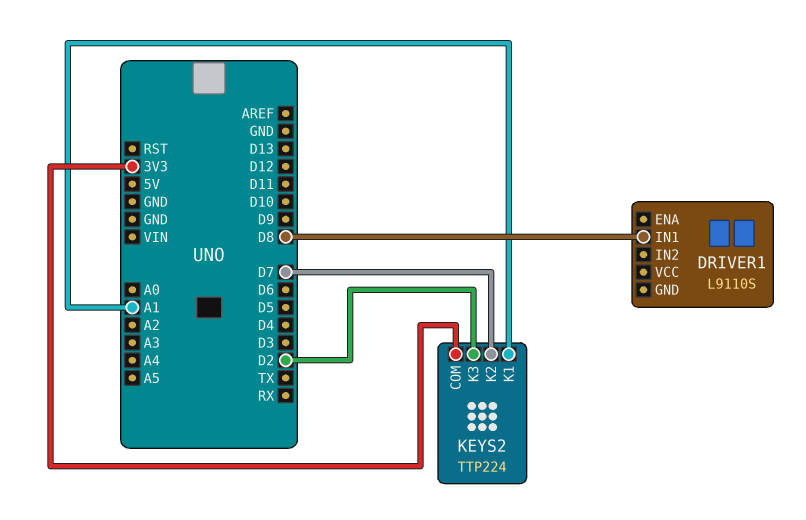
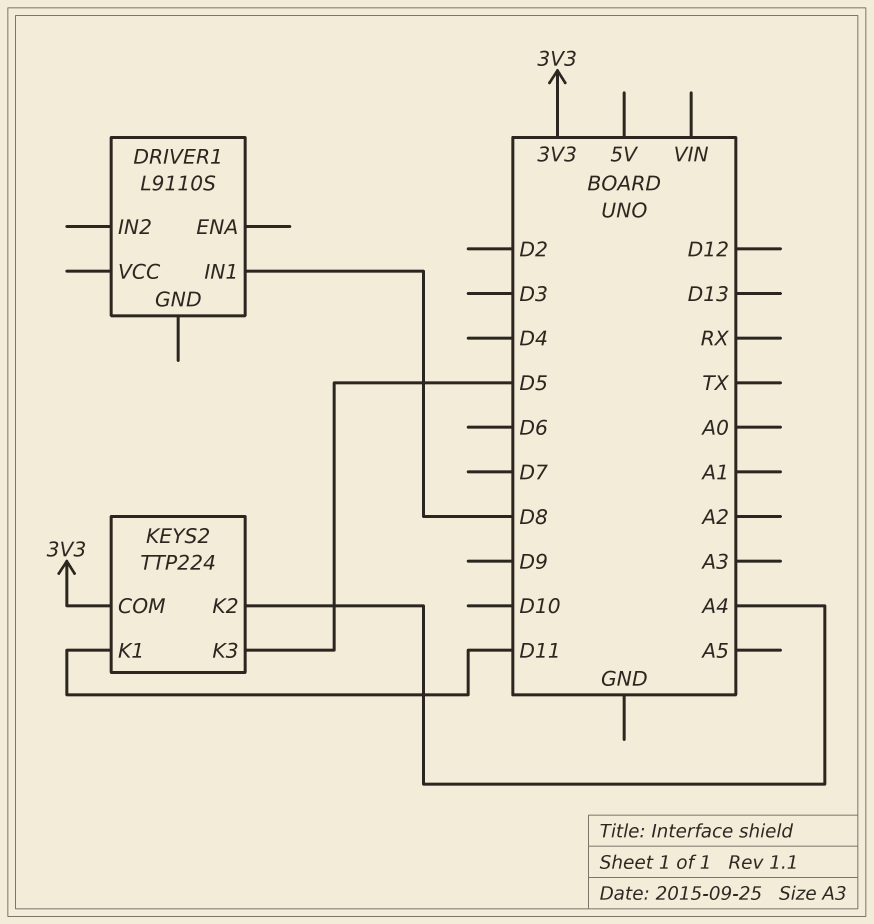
KEYS2 pin K1: A1 -> D11
KEYS2 pin K2: D7 -> A4
KEYS2 pin K3: D2 -> D5

